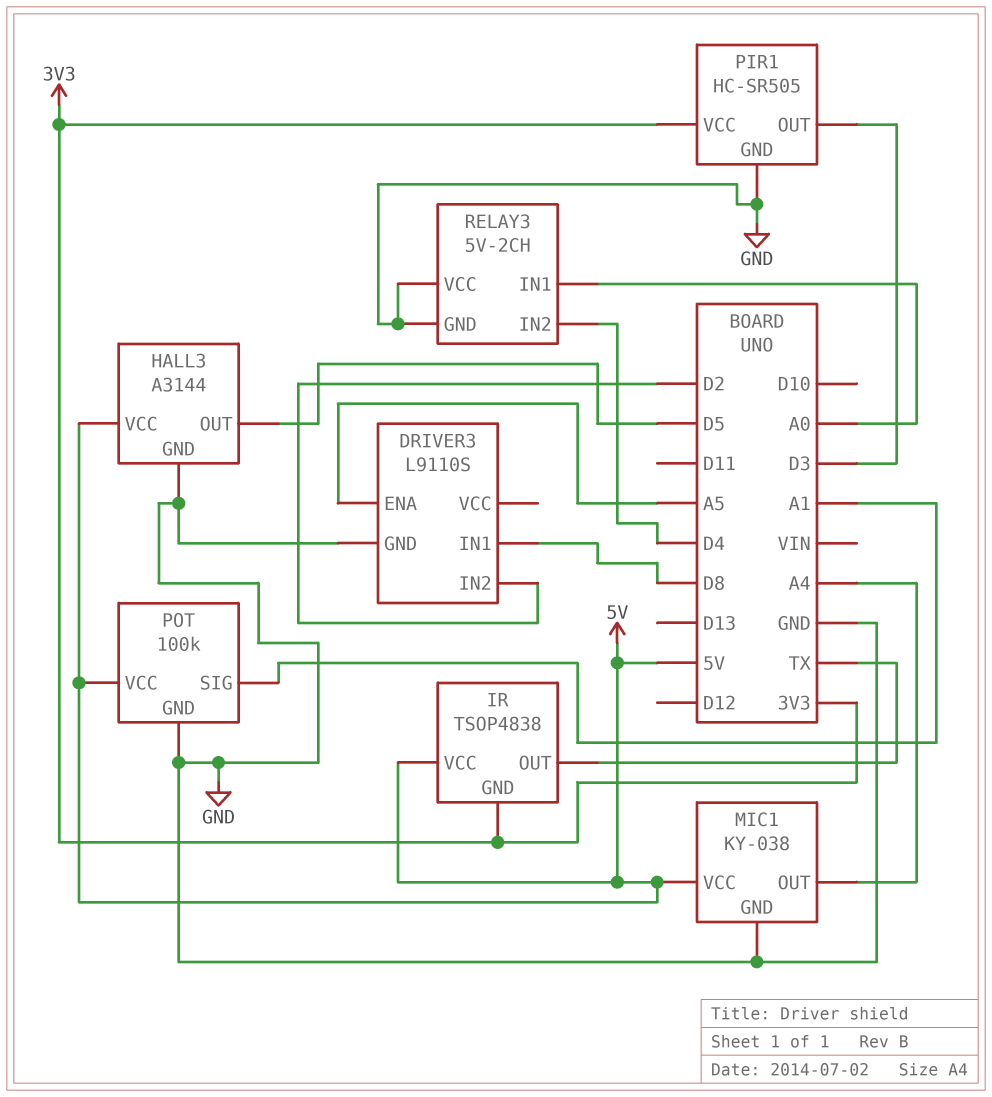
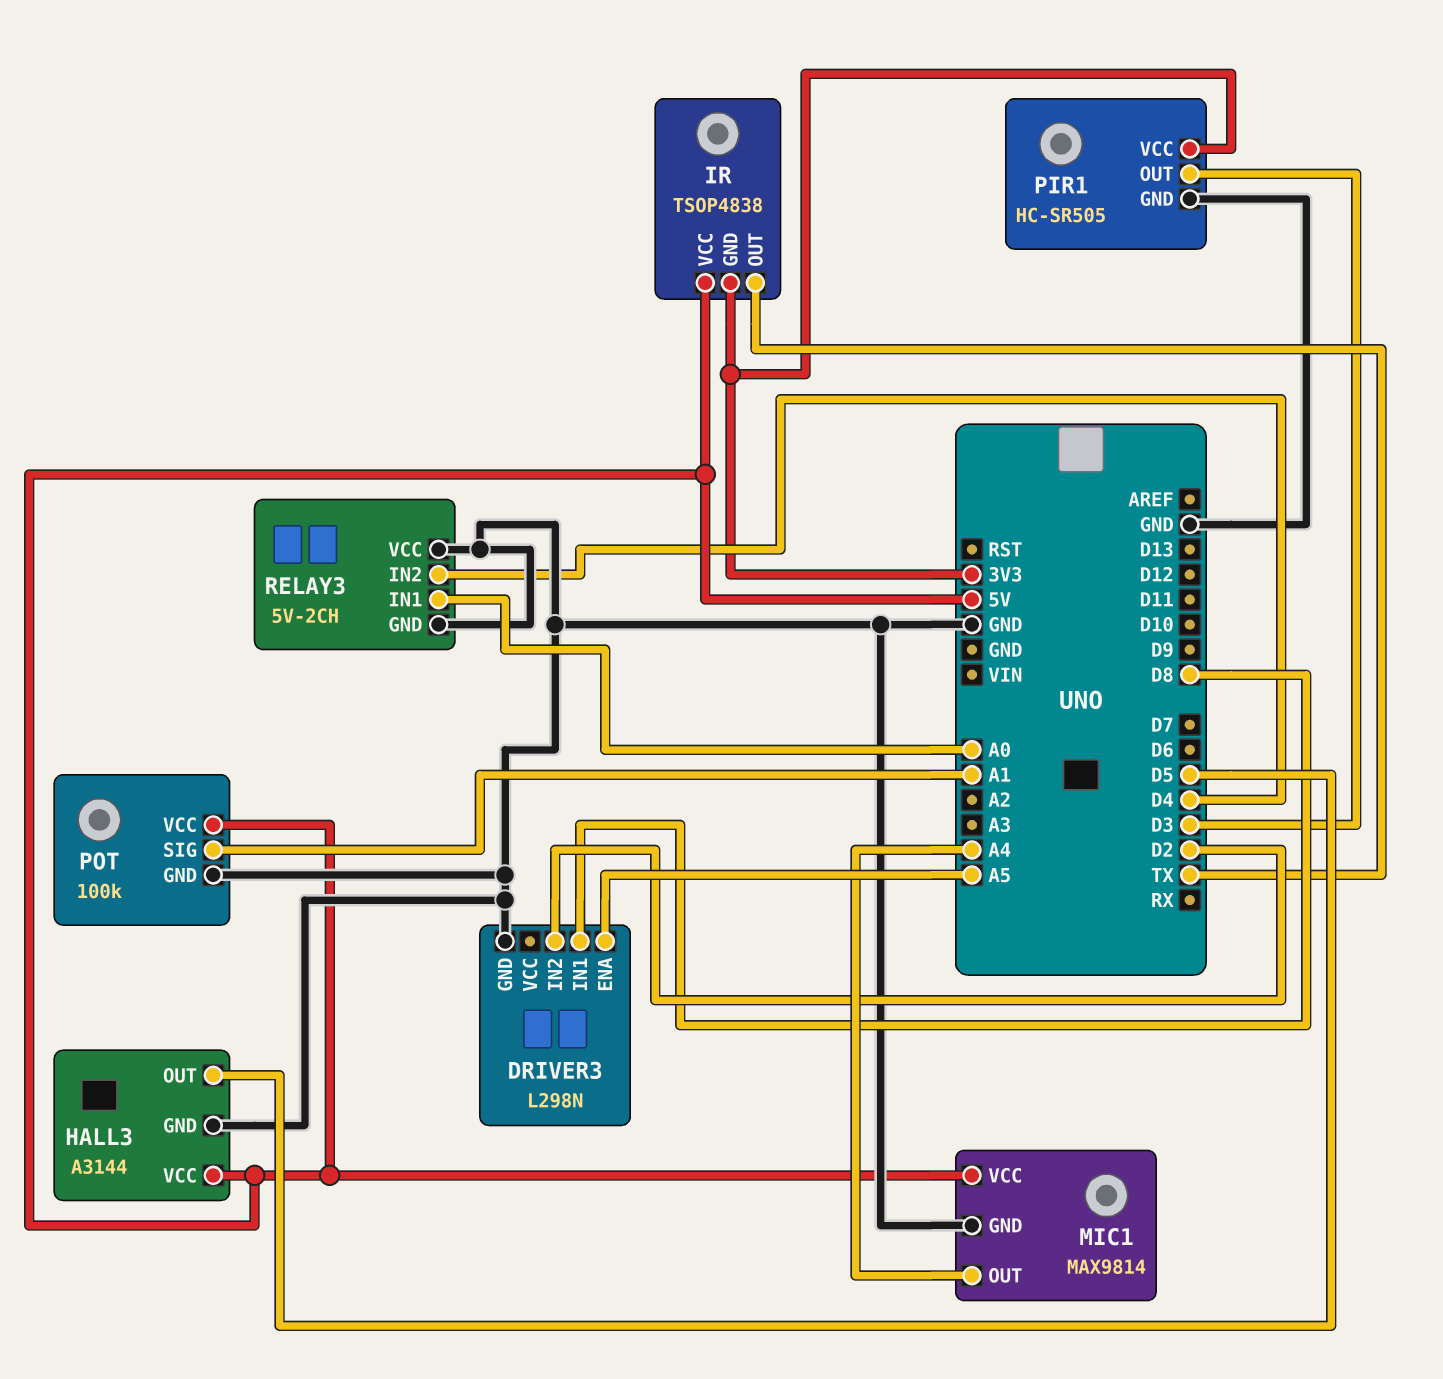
DRIVER3: L9110S -> L298N
MIC1: KY-038 -> MAX9814

